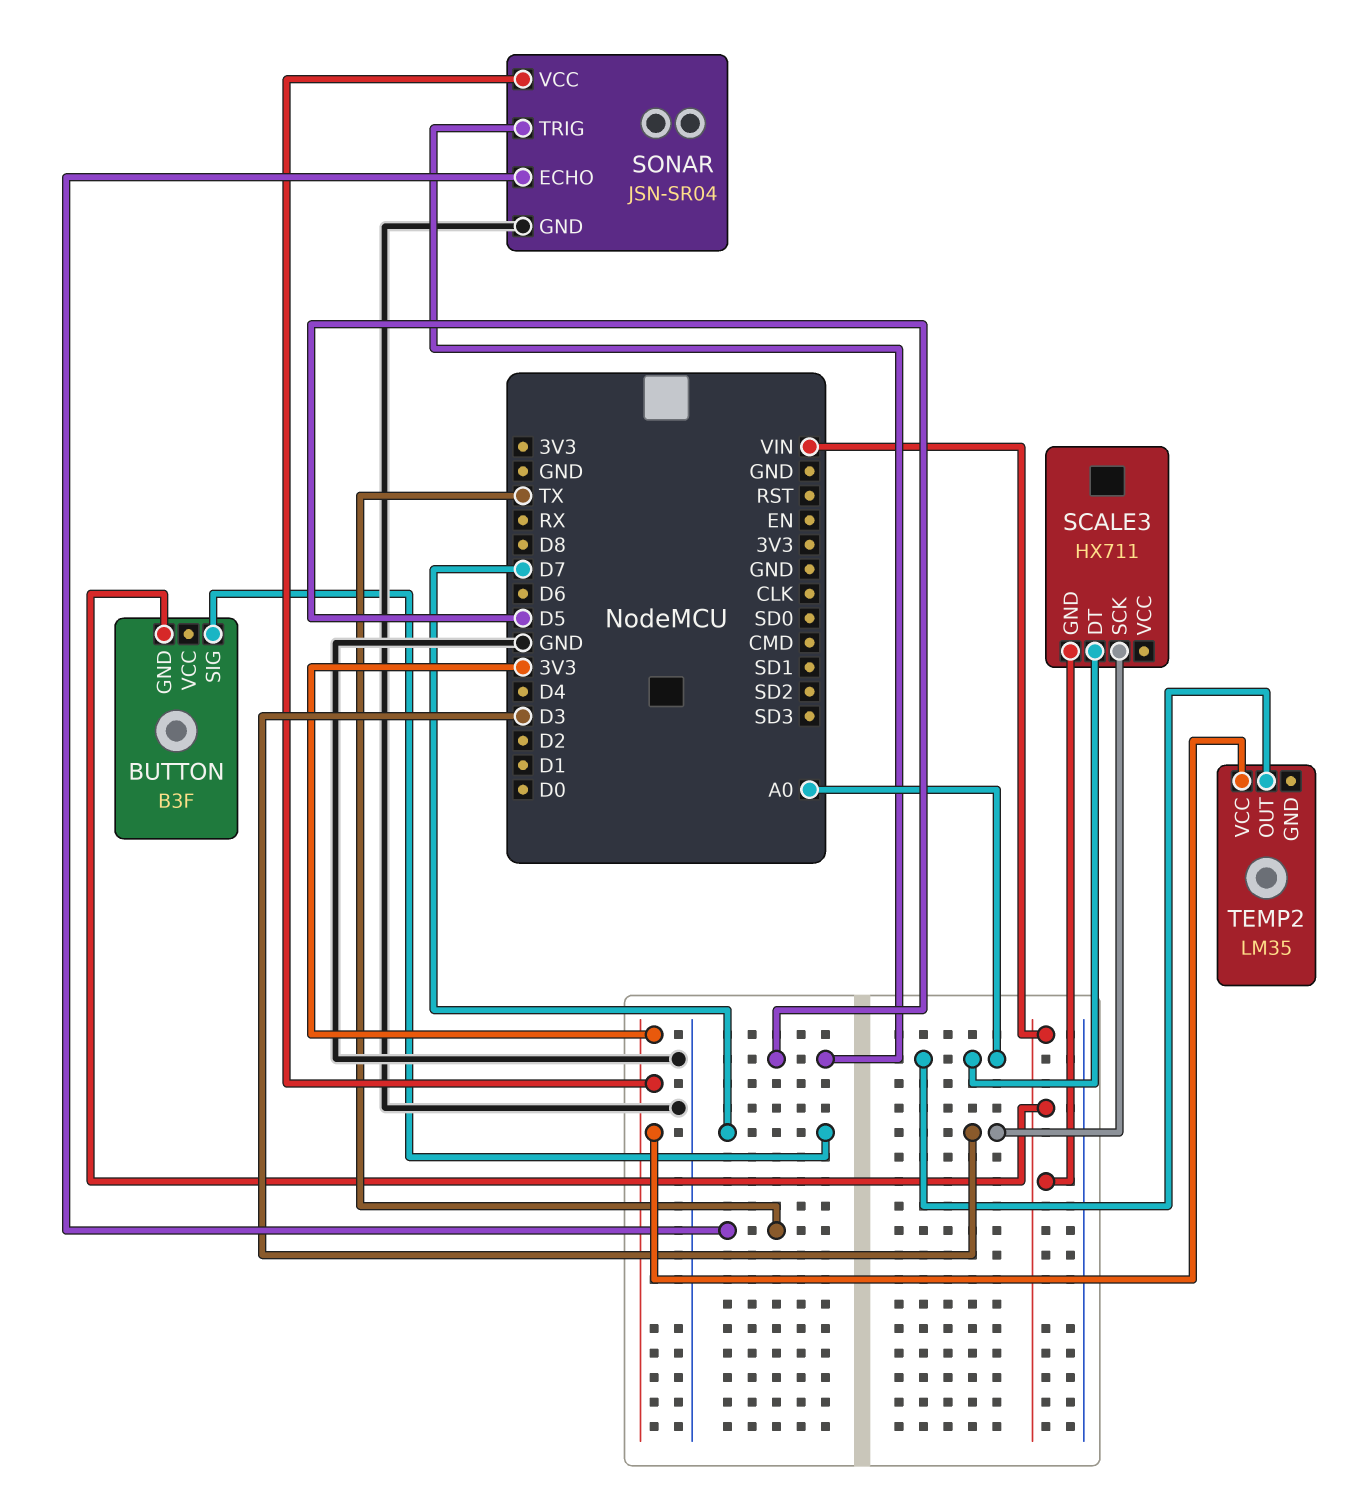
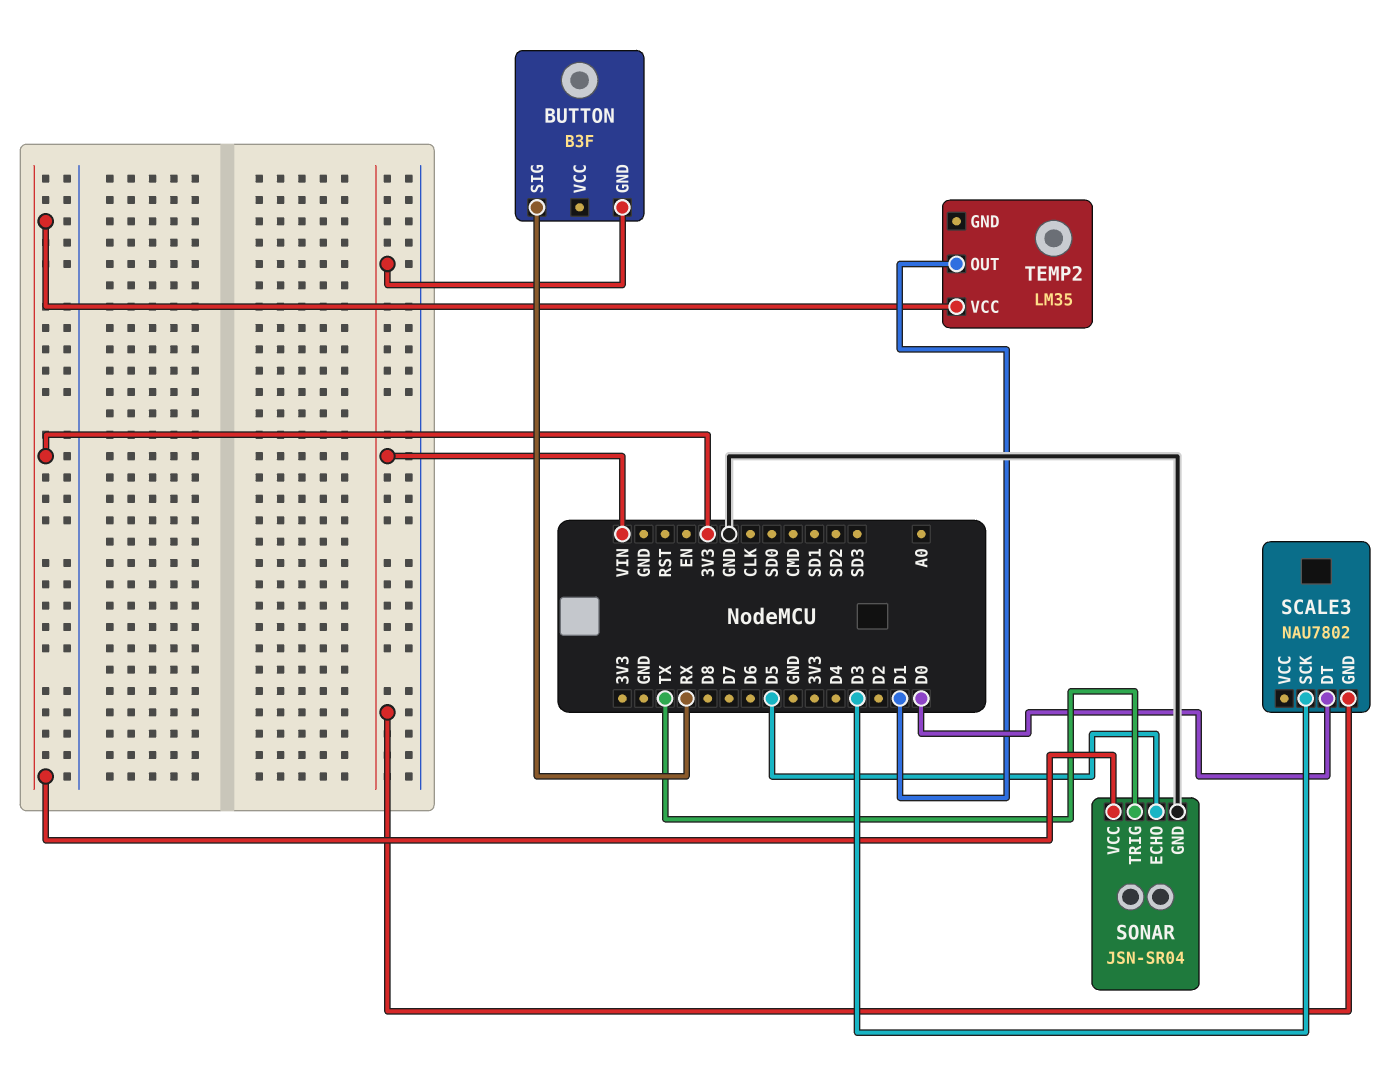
BUTTON pin SIG: D7 -> RX
SCALE3: HX711 -> NAU7802
SCALE3 pin DT: A0 -> D0
SONAR pin ECHO: TX -> D5
SONAR pin TRIG: D5 -> TX
TEMP2 pin OUT: A0 -> D1

